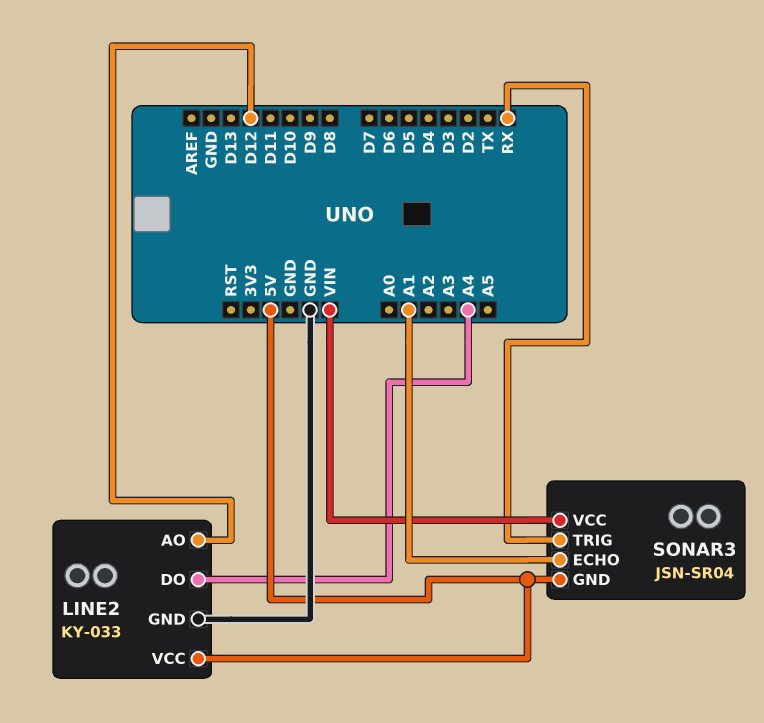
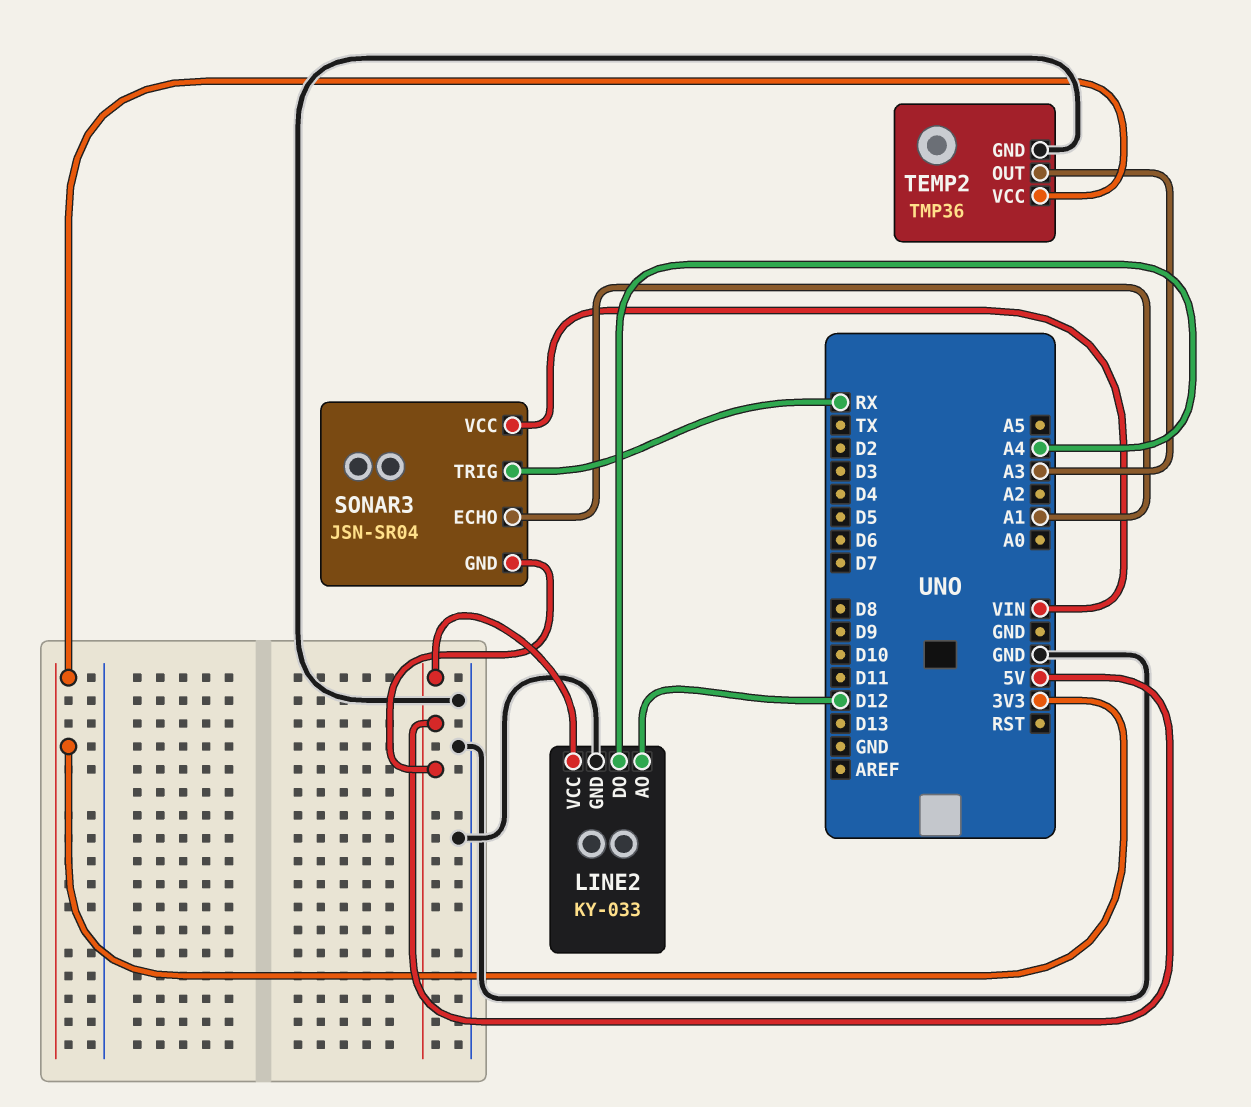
TEMP2: none -> TMP36
TEMP2 pin GND: none -> GND
TEMP2 pin OUT: none -> A3
TEMP2 pin VCC: none -> 3V3

